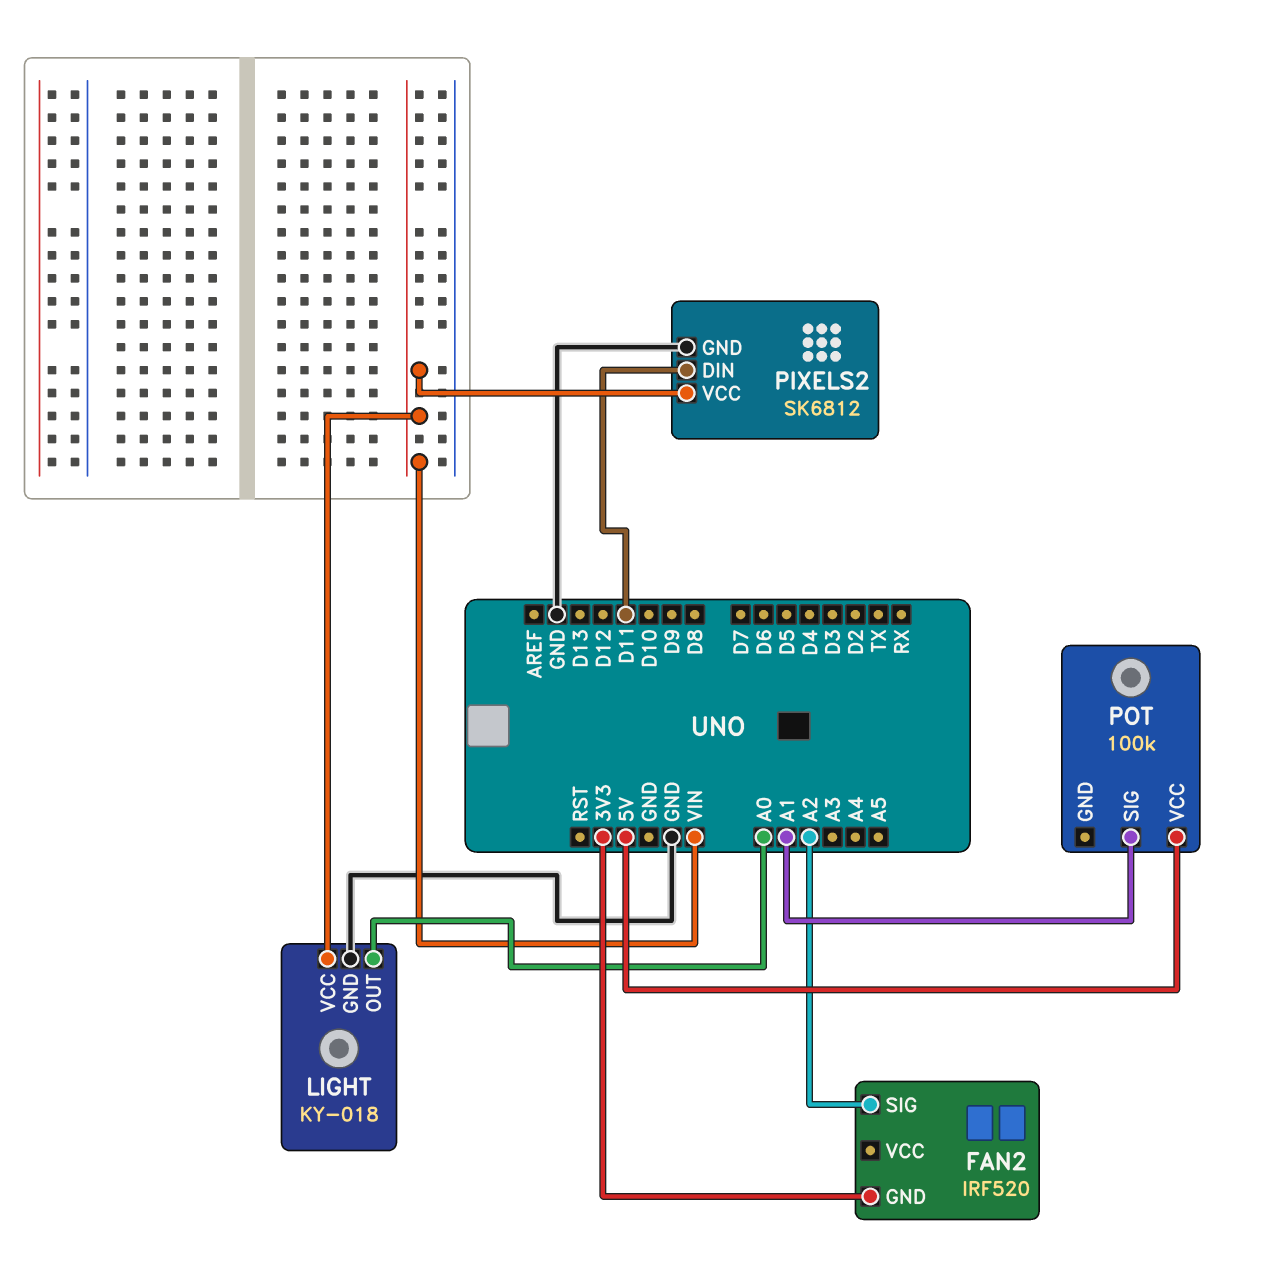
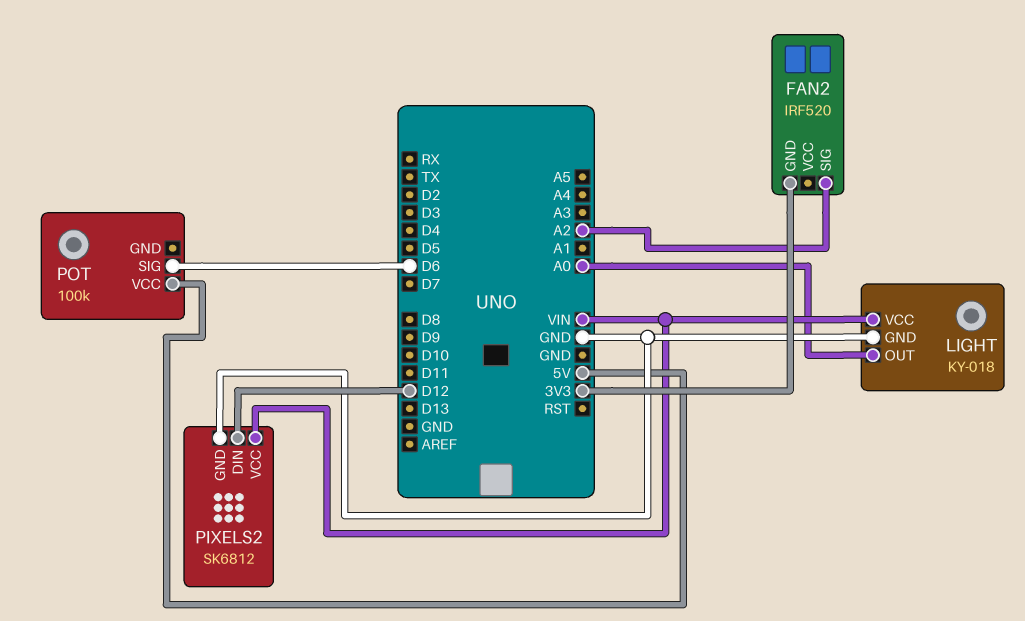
PIXELS2 pin DIN: D11 -> D12
POT pin SIG: A1 -> D6

